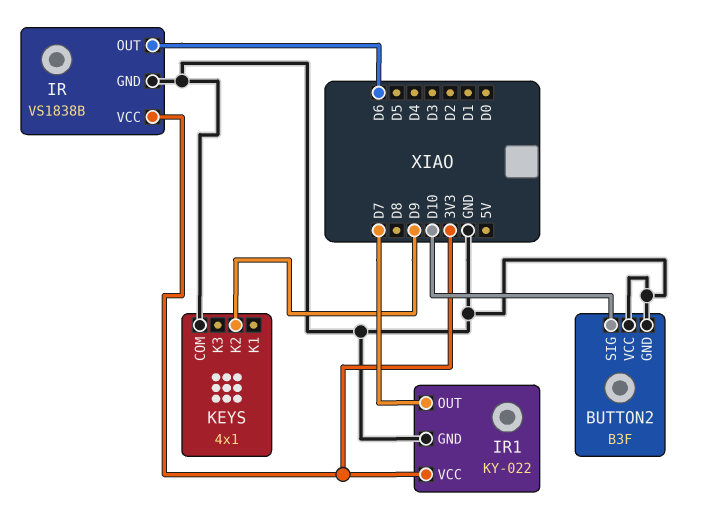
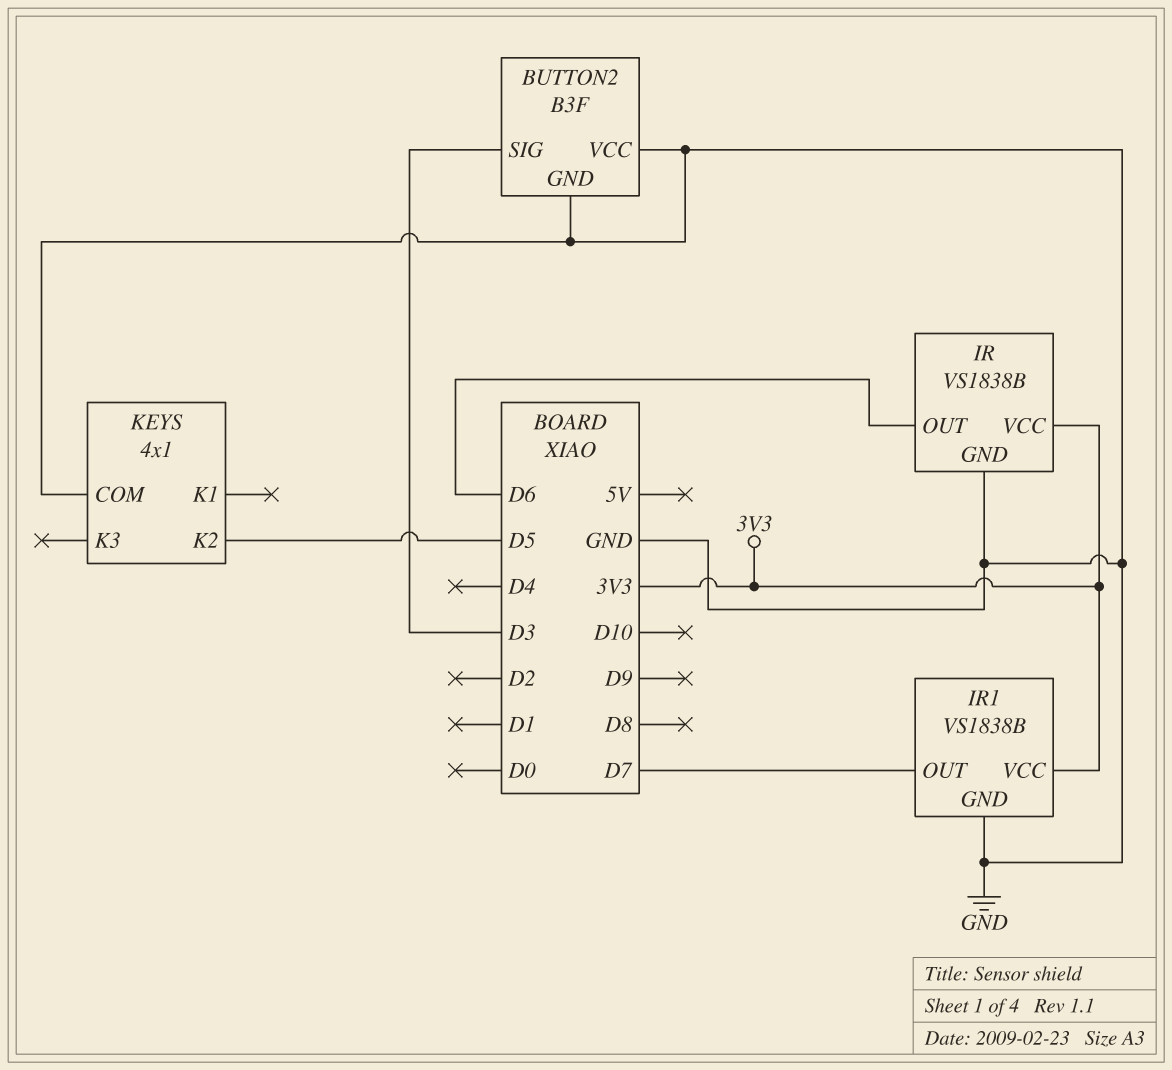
BUTTON2 pin SIG: D10 -> D3
IR1: KY-022 -> VS1838B
KEYS pin K2: D9 -> D5

